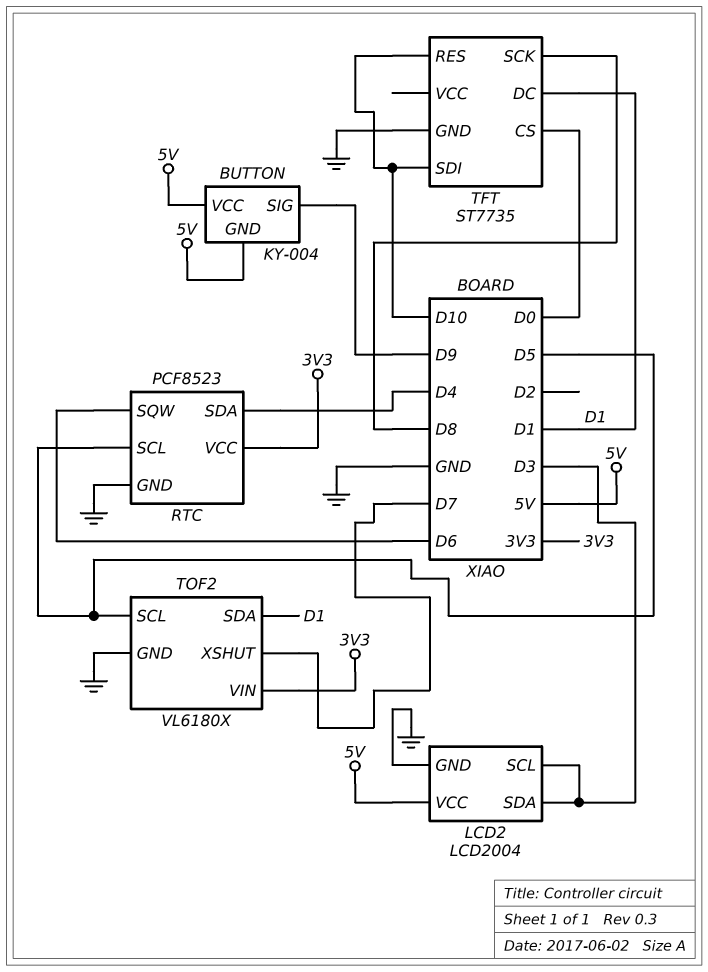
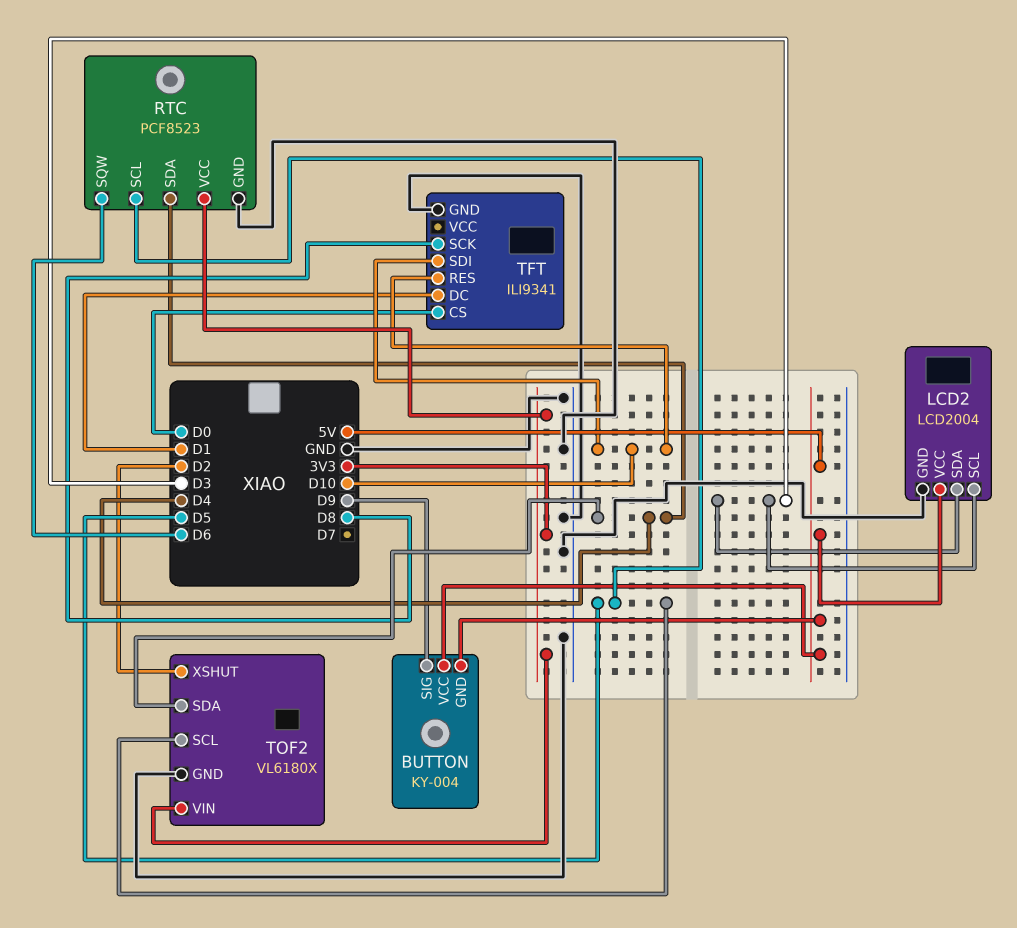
TFT: ST7735 -> ILI9341
TOF2 pin SDA: D1 -> D4
TOF2 pin XSHUT: D7 -> D2

